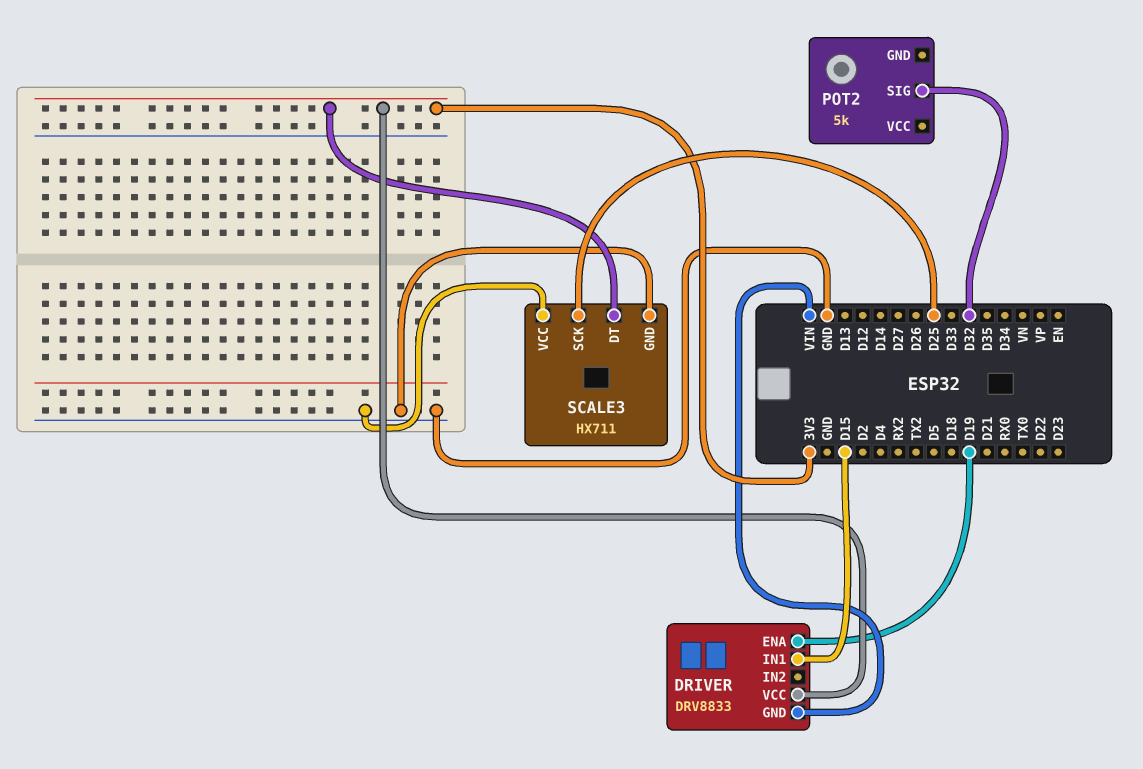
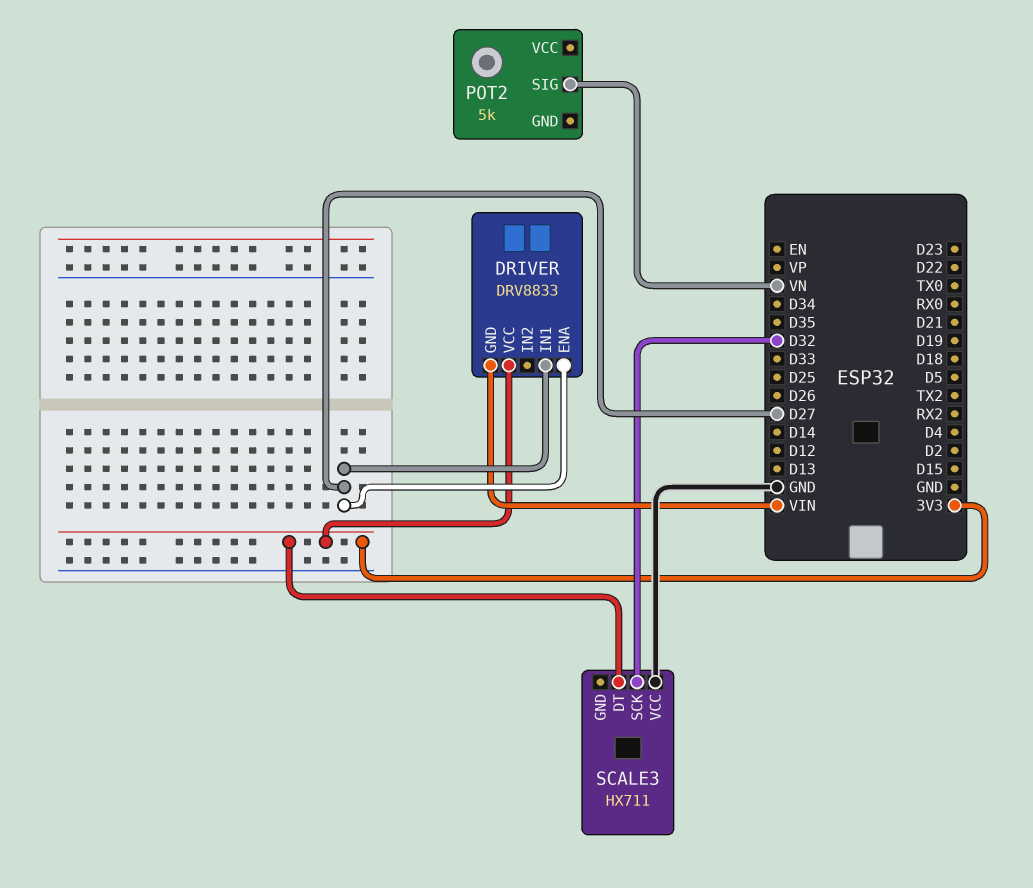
DRIVER pin ENA: D19 -> D27
DRIVER pin IN1: D15 -> D27
POT2 pin SIG: D32 -> VN
SCALE3 pin GND: GND -> none
SCALE3 pin SCK: D25 -> D32

